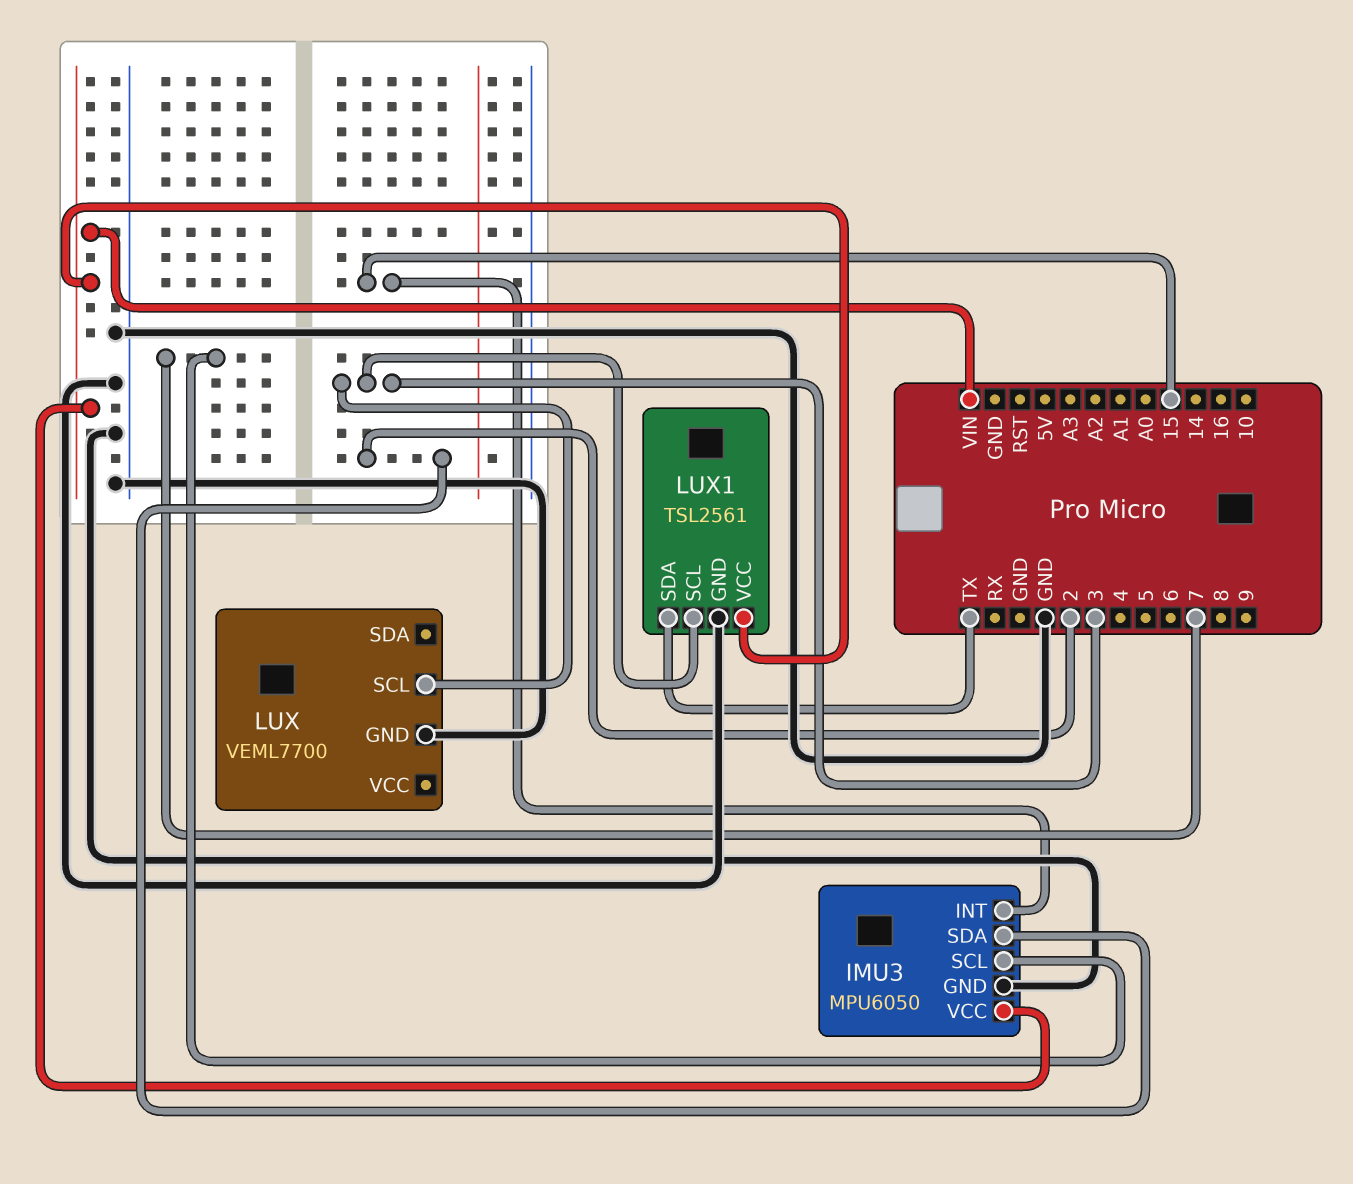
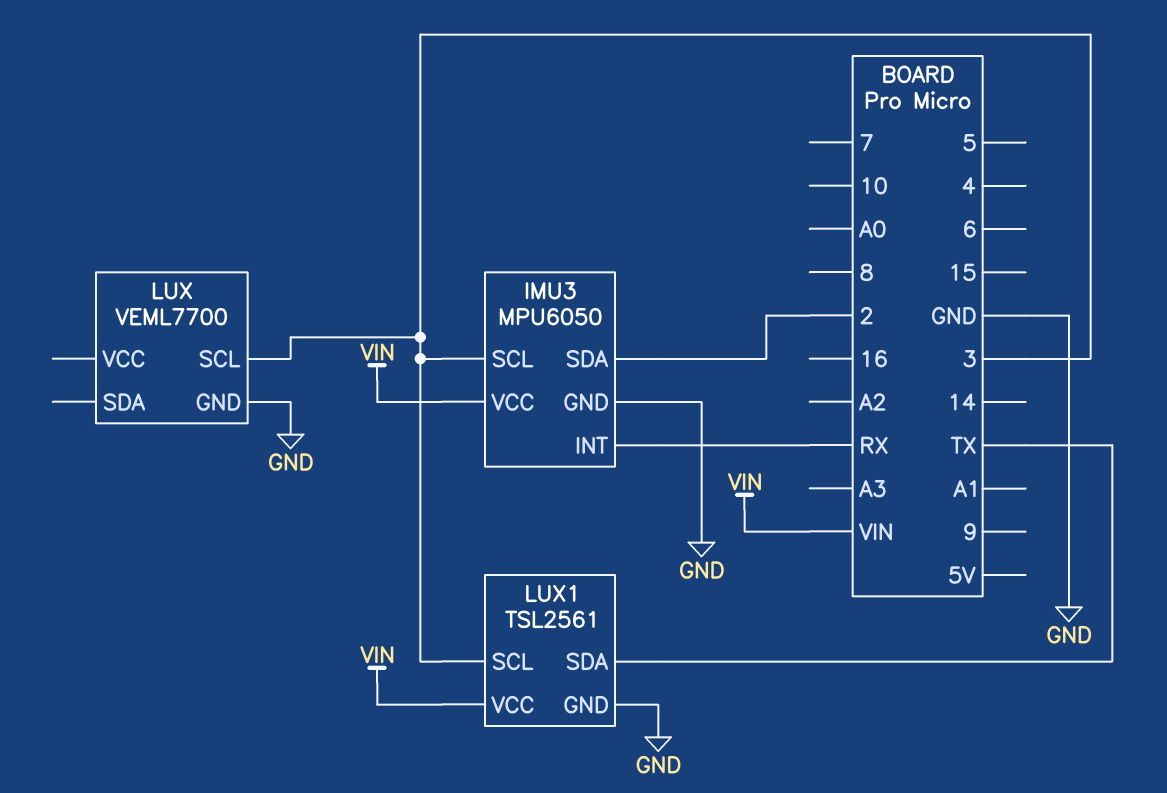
IMU3 pin INT: 15 -> RX
IMU3 pin SCL: 7 -> 3

